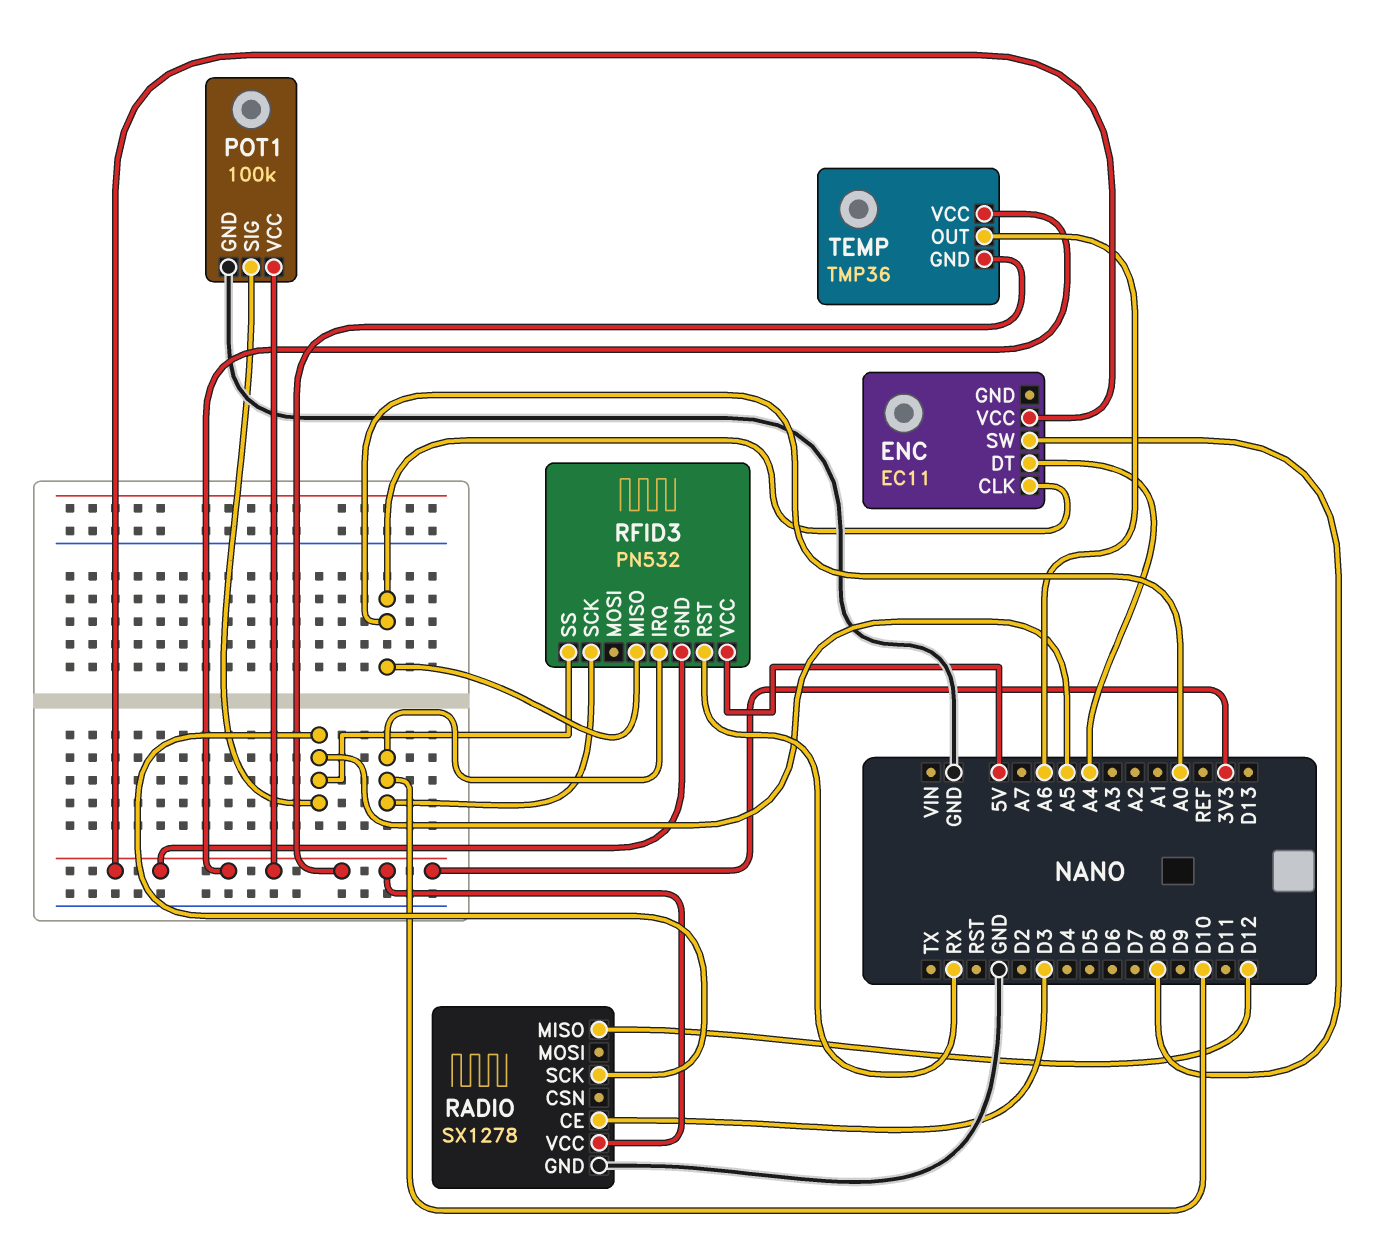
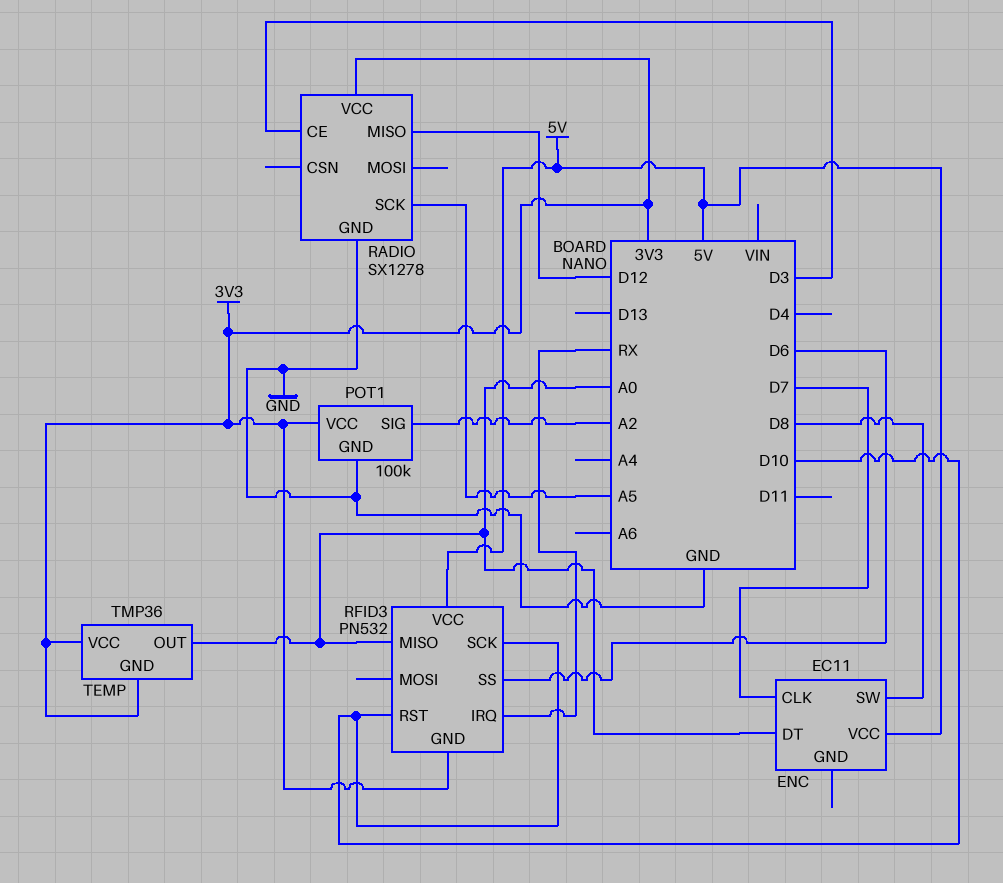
ENC pin CLK: A0 -> D7
ENC pin DT: A4 -> A0
ENC pin VCC: 3V3 -> 5V
POT1 pin SIG: A5 -> A2
RFID3 pin IRQ: D10 -> RX
RFID3 pin RST: RX -> D10
RFID3 pin SS: A5 -> D6
TEMP pin OUT: A6 -> A0

